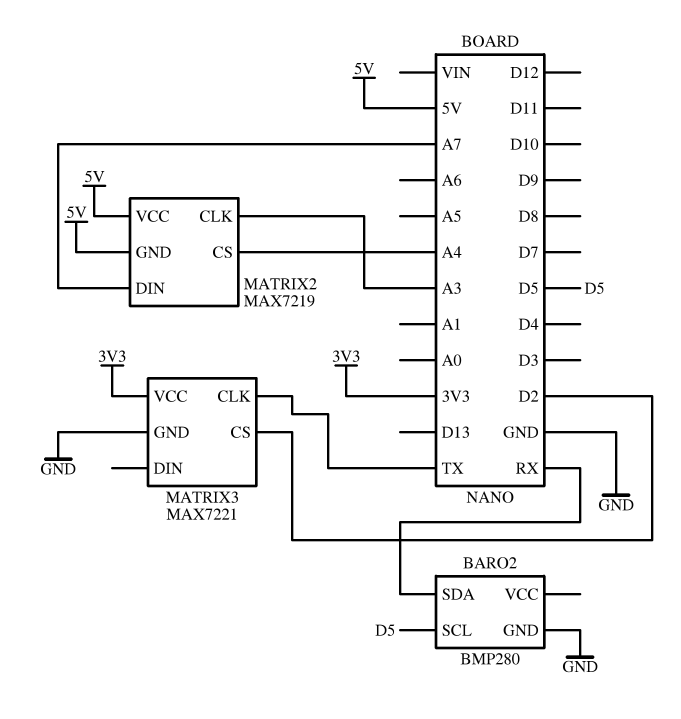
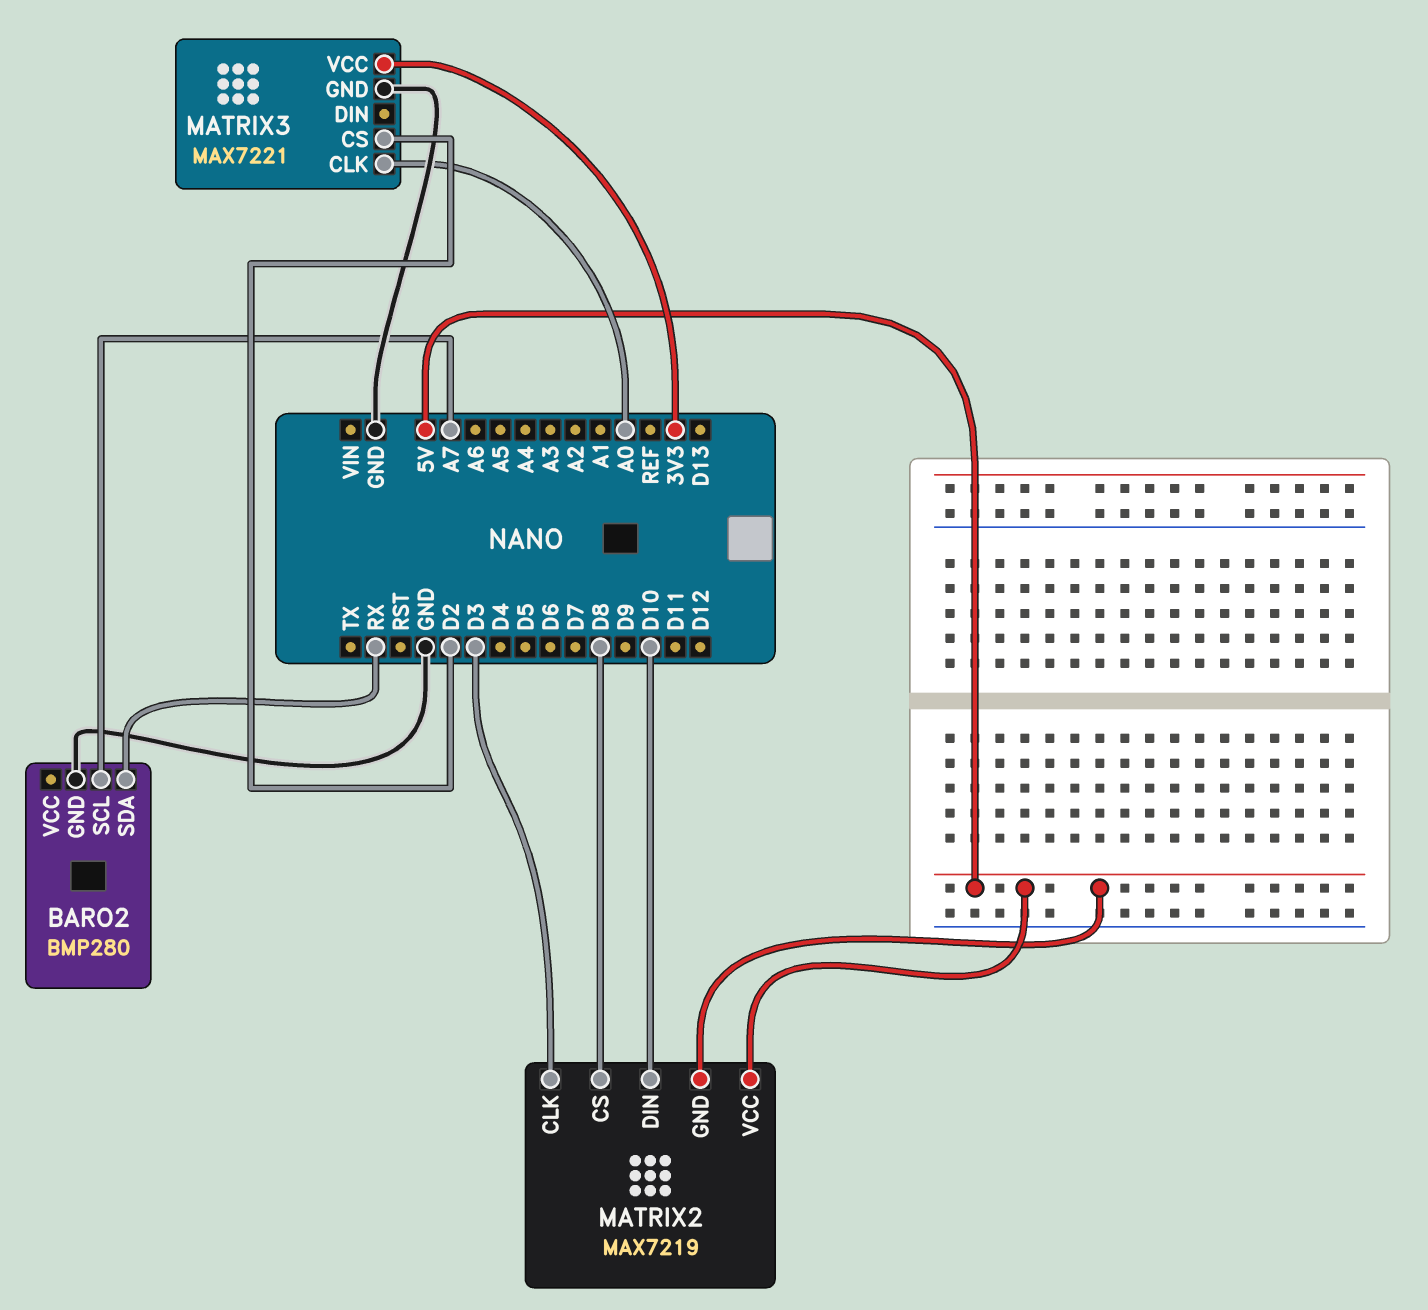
BARO2 pin SCL: D5 -> A7
MATRIX2 pin CLK: A3 -> D3
MATRIX2 pin CS: A4 -> D8
MATRIX2 pin DIN: A7 -> D10
MATRIX3 pin CLK: TX -> A0

